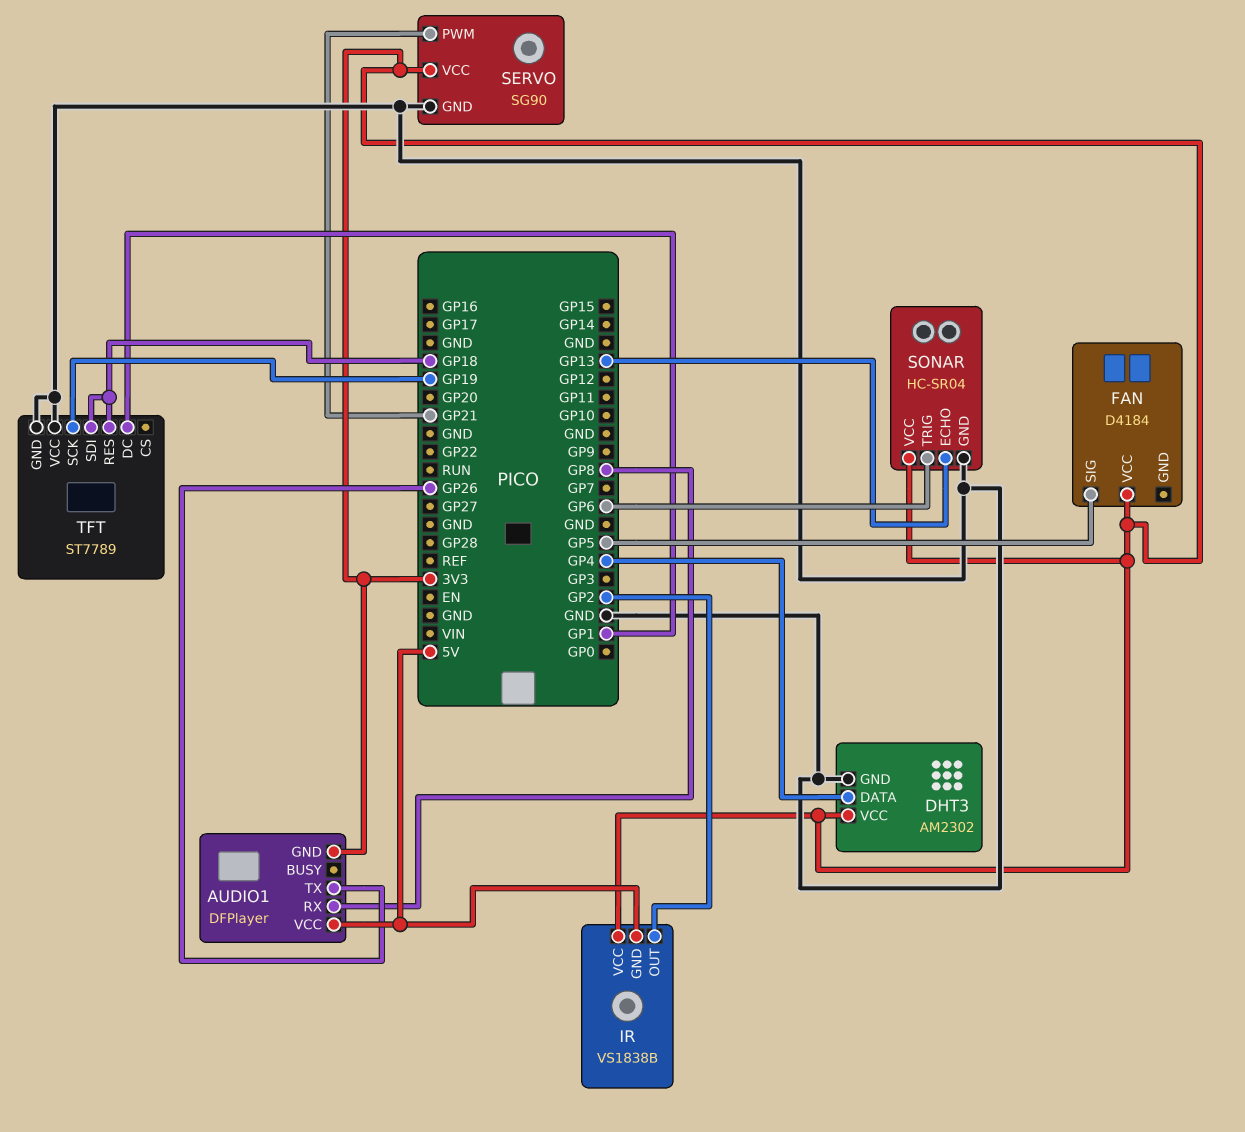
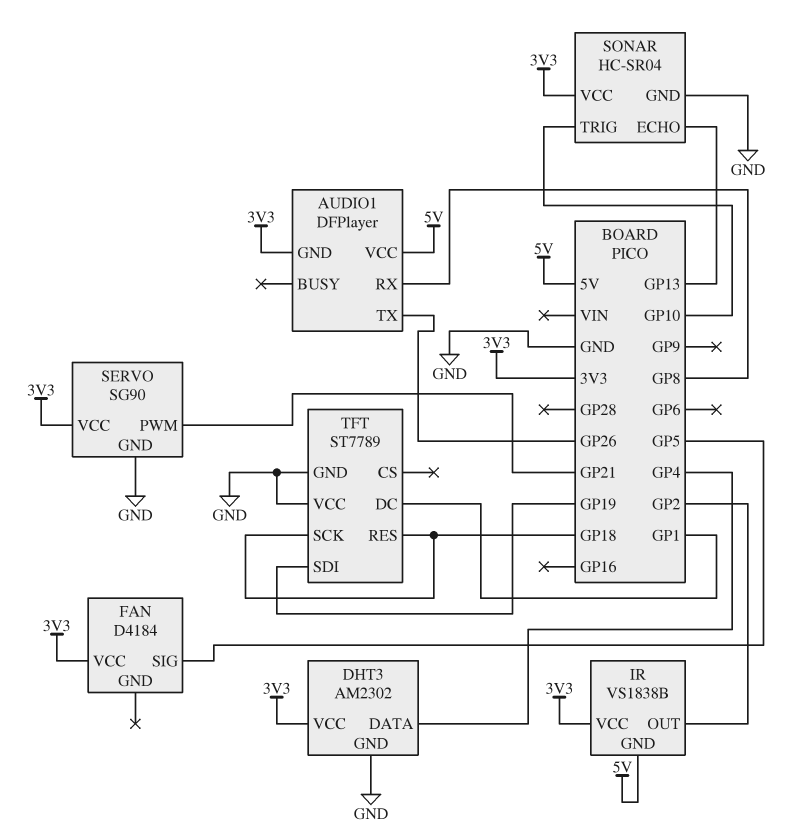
SONAR pin TRIG: GP6 -> GP10
TFT pin SCK: GP19 -> GP18
TFT pin SDI: GP18 -> GP19

